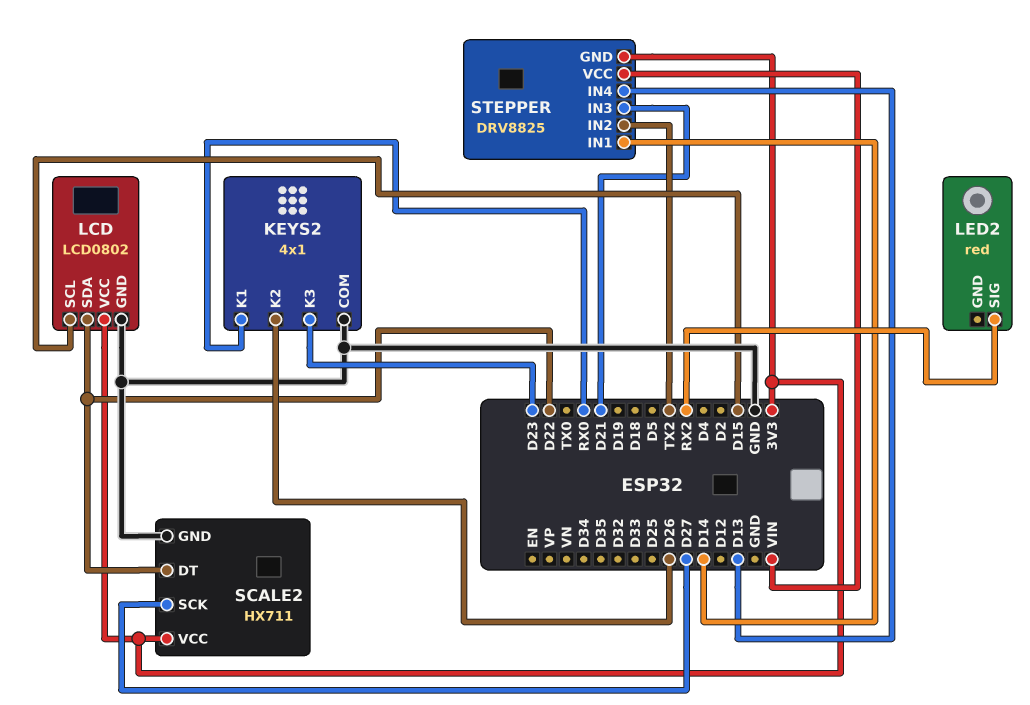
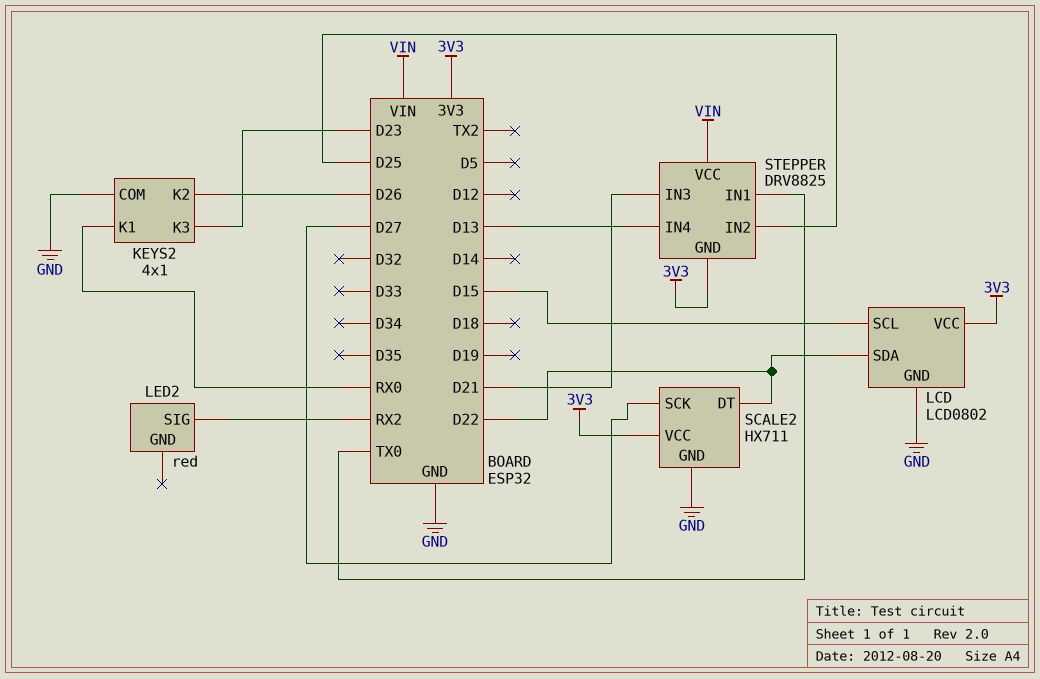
STEPPER pin IN1: D14 -> TX0
STEPPER pin IN2: TX2 -> D25

